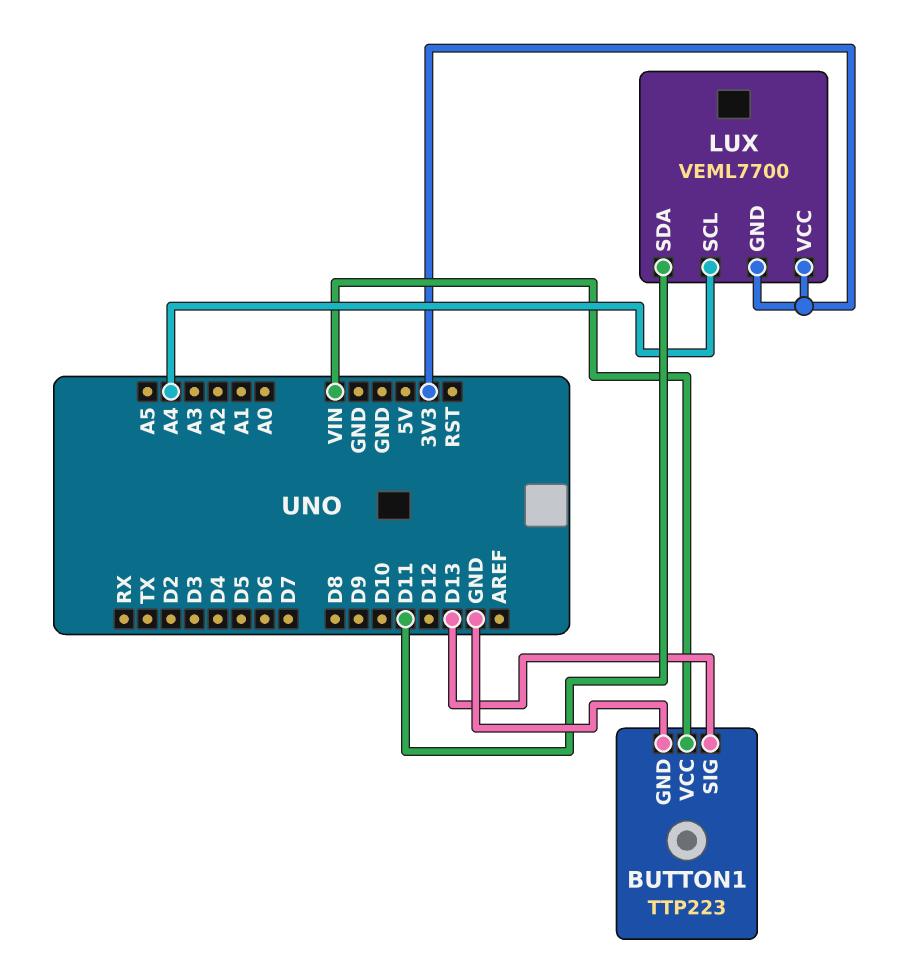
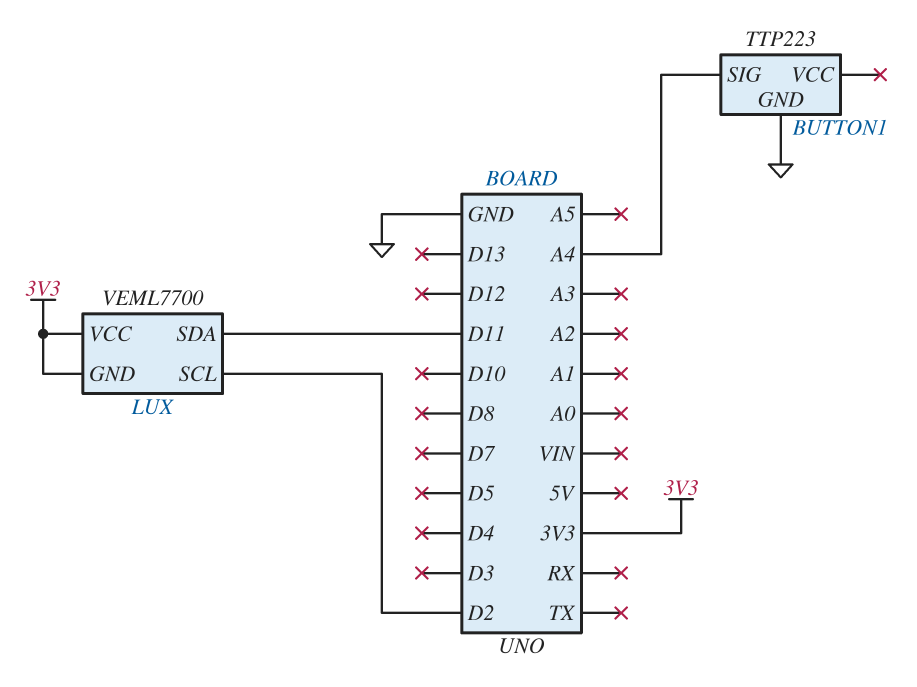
BUTTON1 pin SIG: D13 -> A4
BUTTON1 pin VCC: VIN -> none
LUX pin SCL: A4 -> D2

